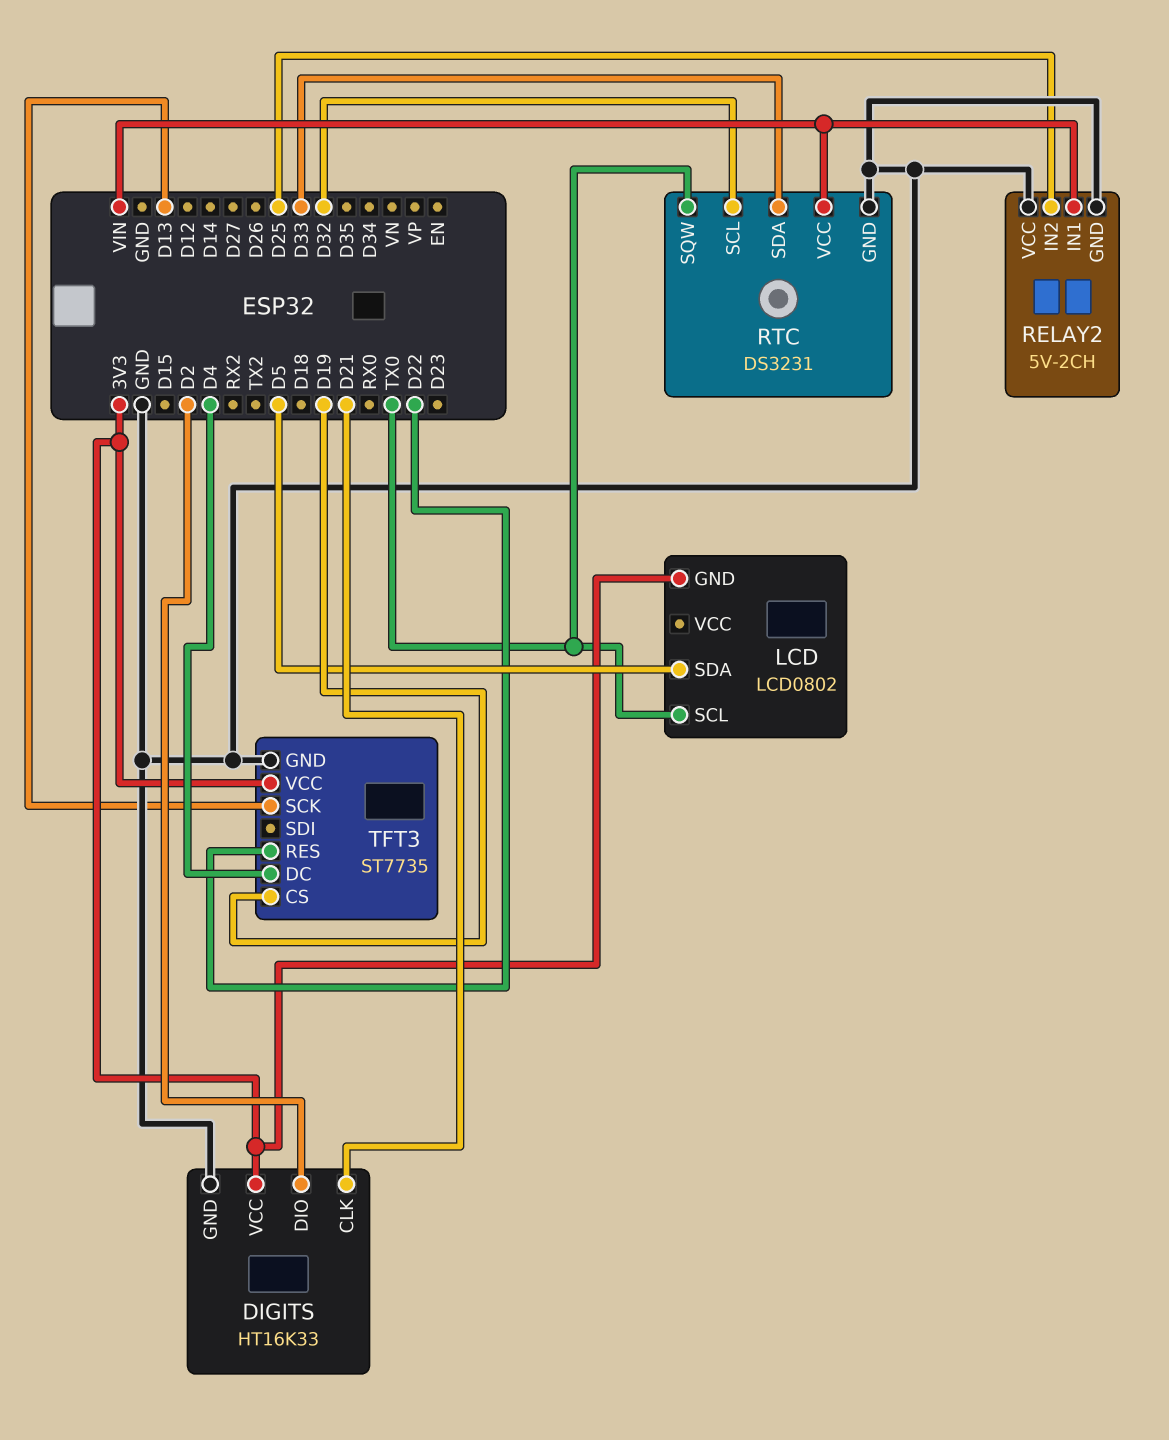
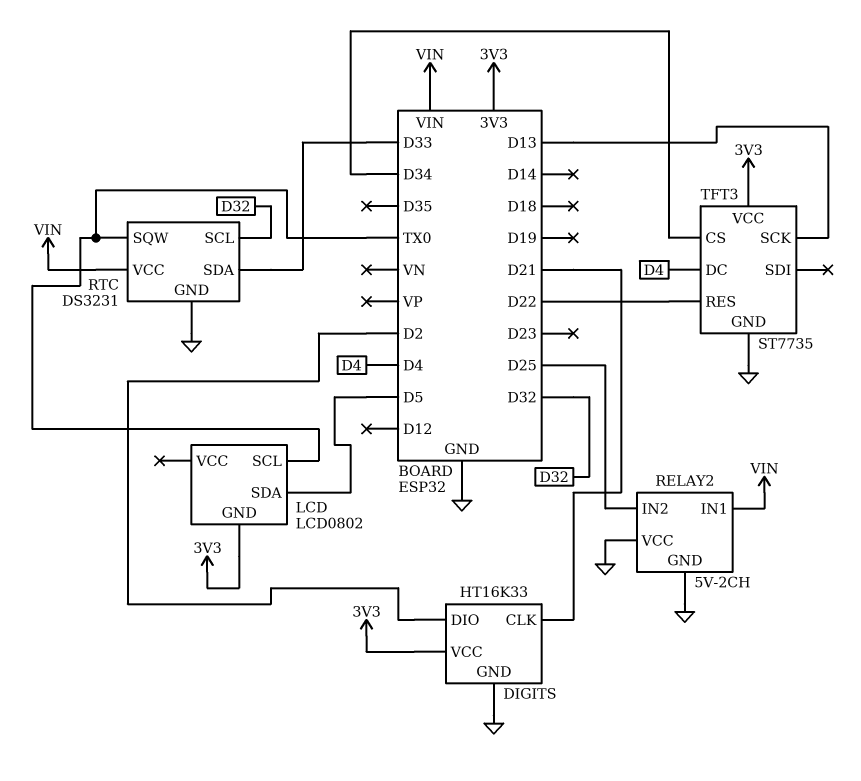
TFT3 pin CS: D19 -> D34

